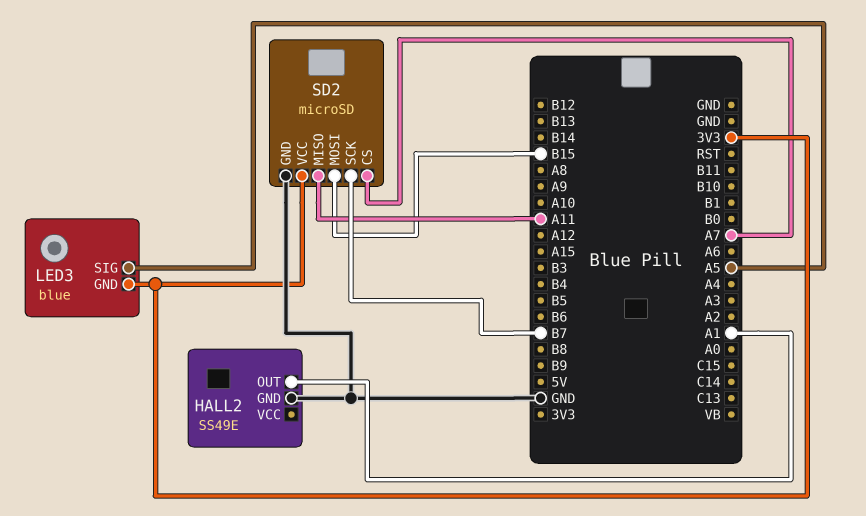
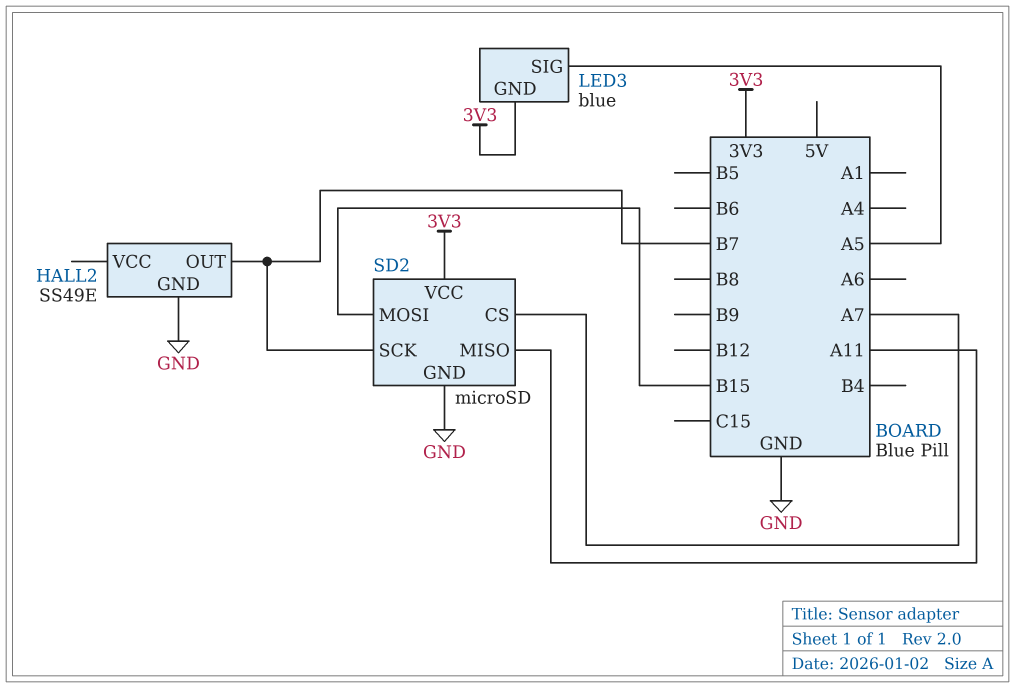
HALL2 pin OUT: A1 -> B7

